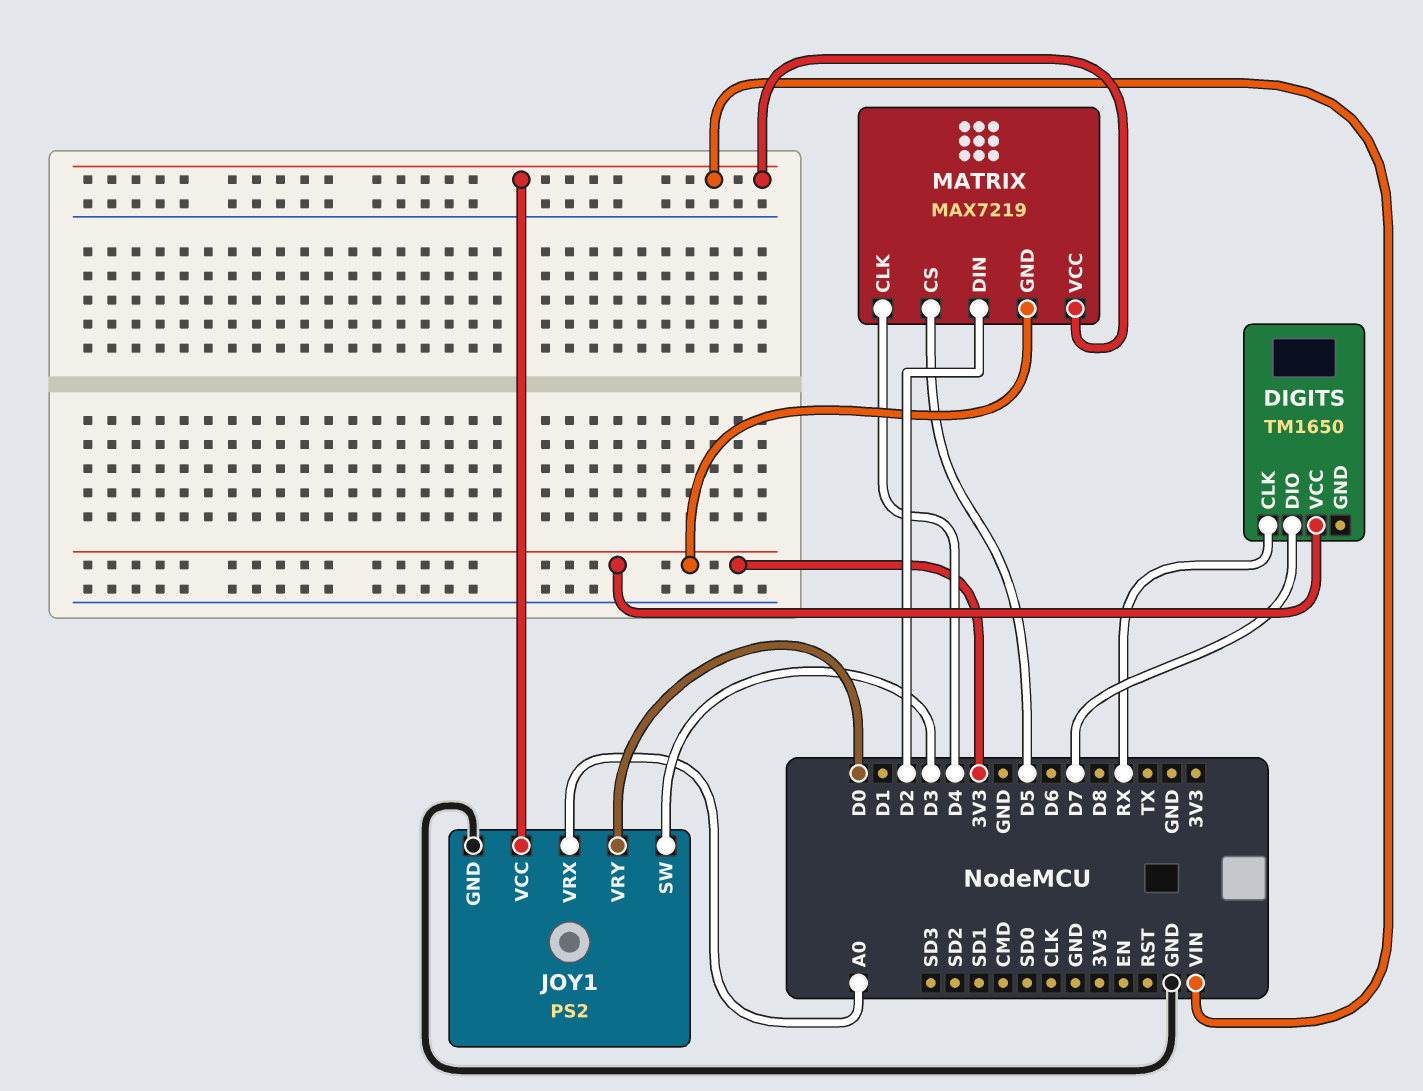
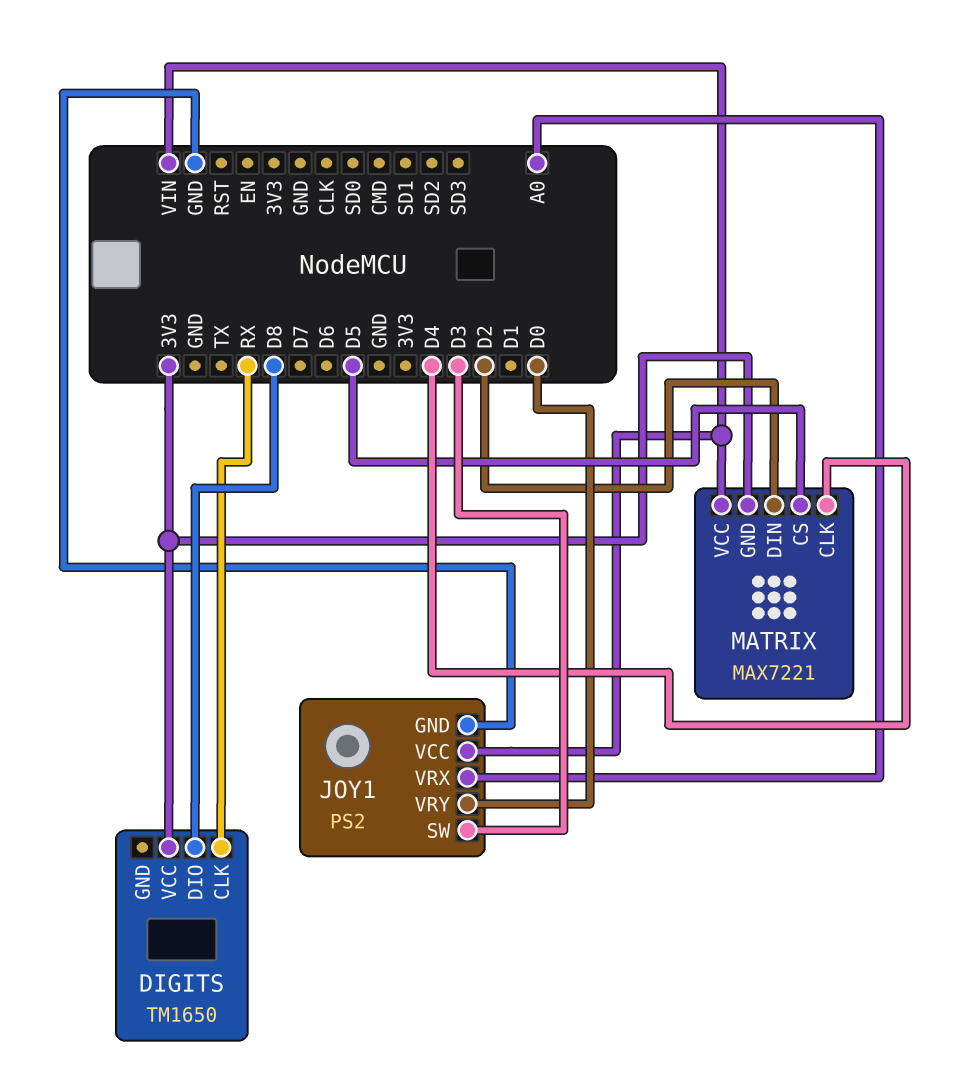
DIGITS pin DIO: D7 -> D8
MATRIX: MAX7219 -> MAX7221

